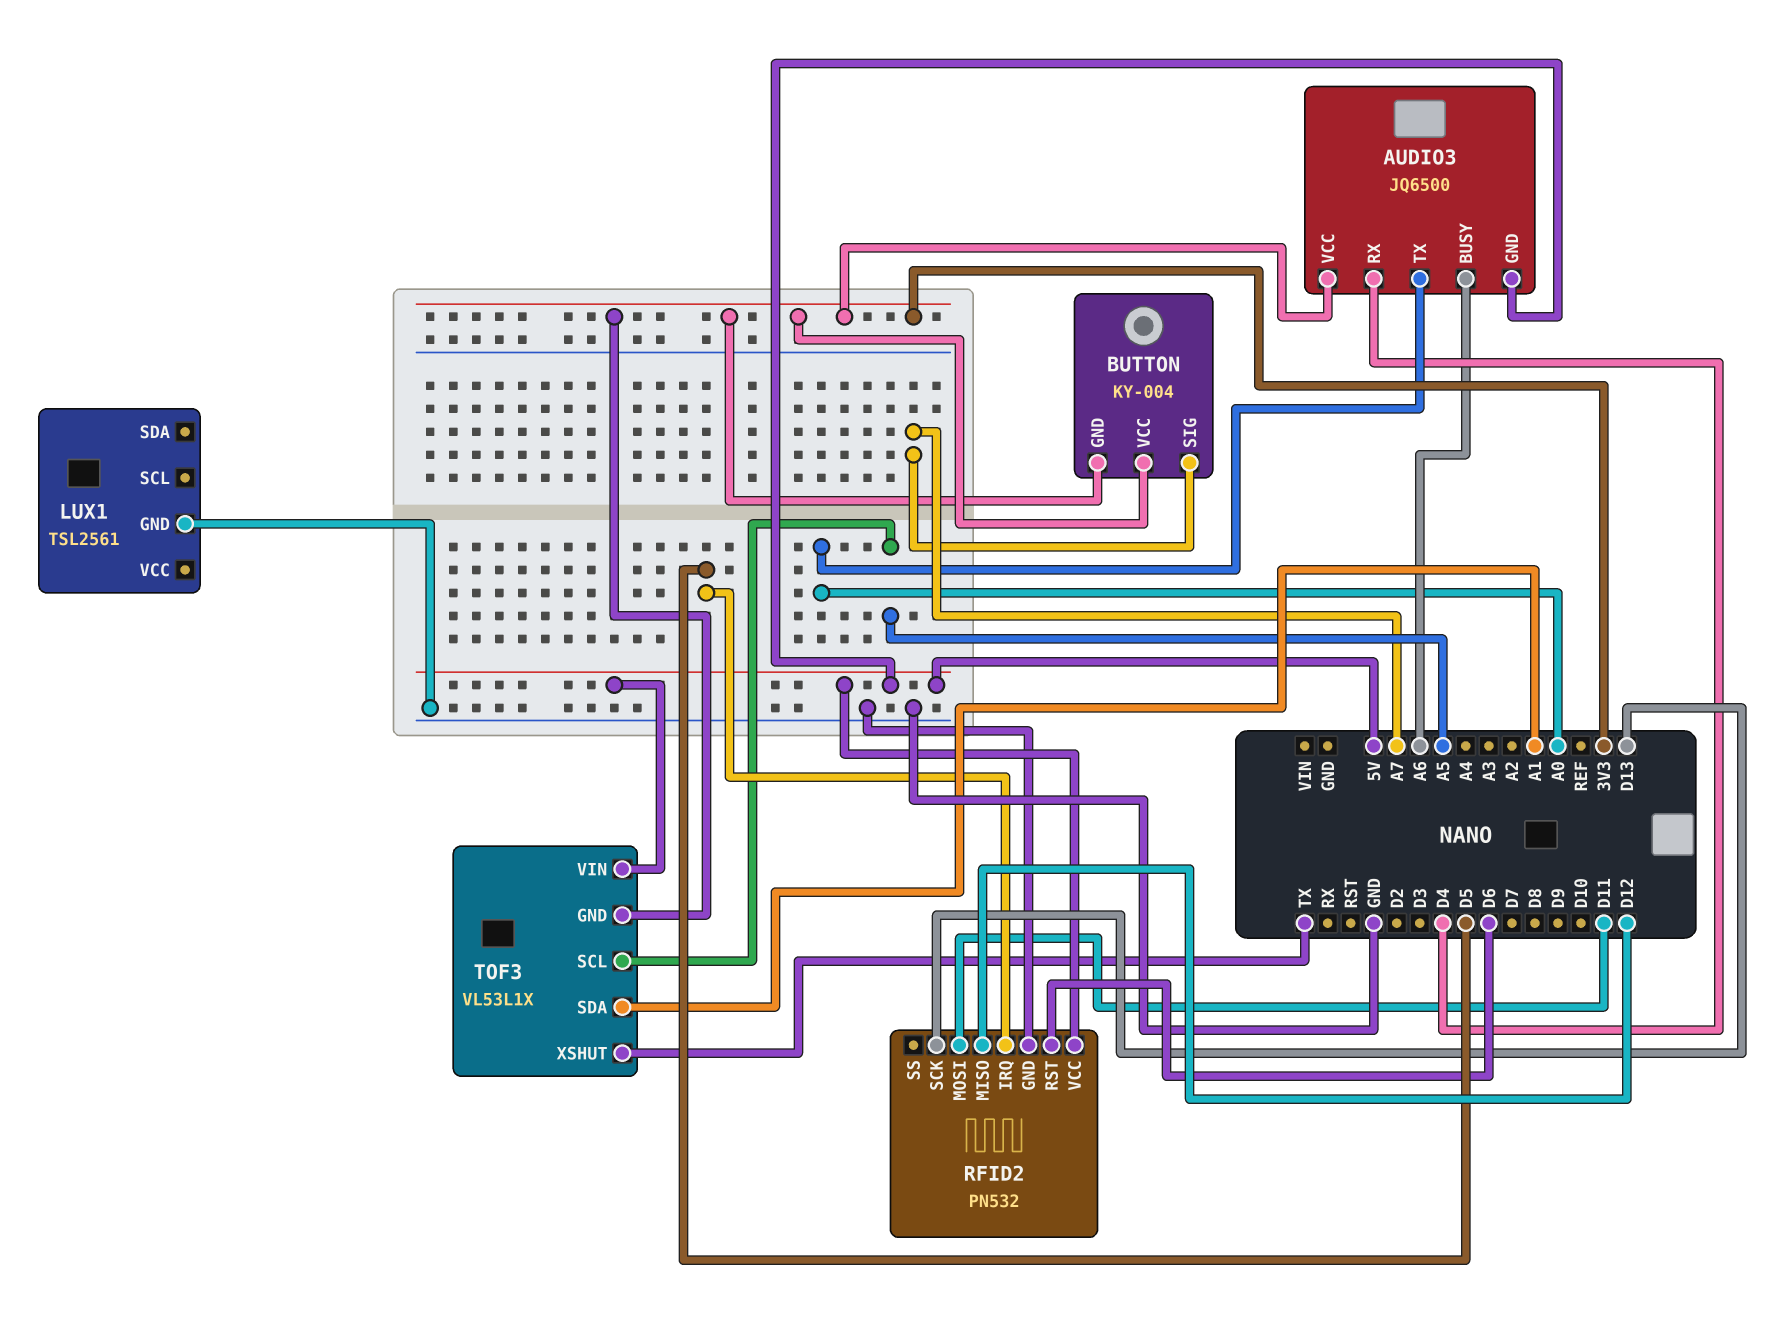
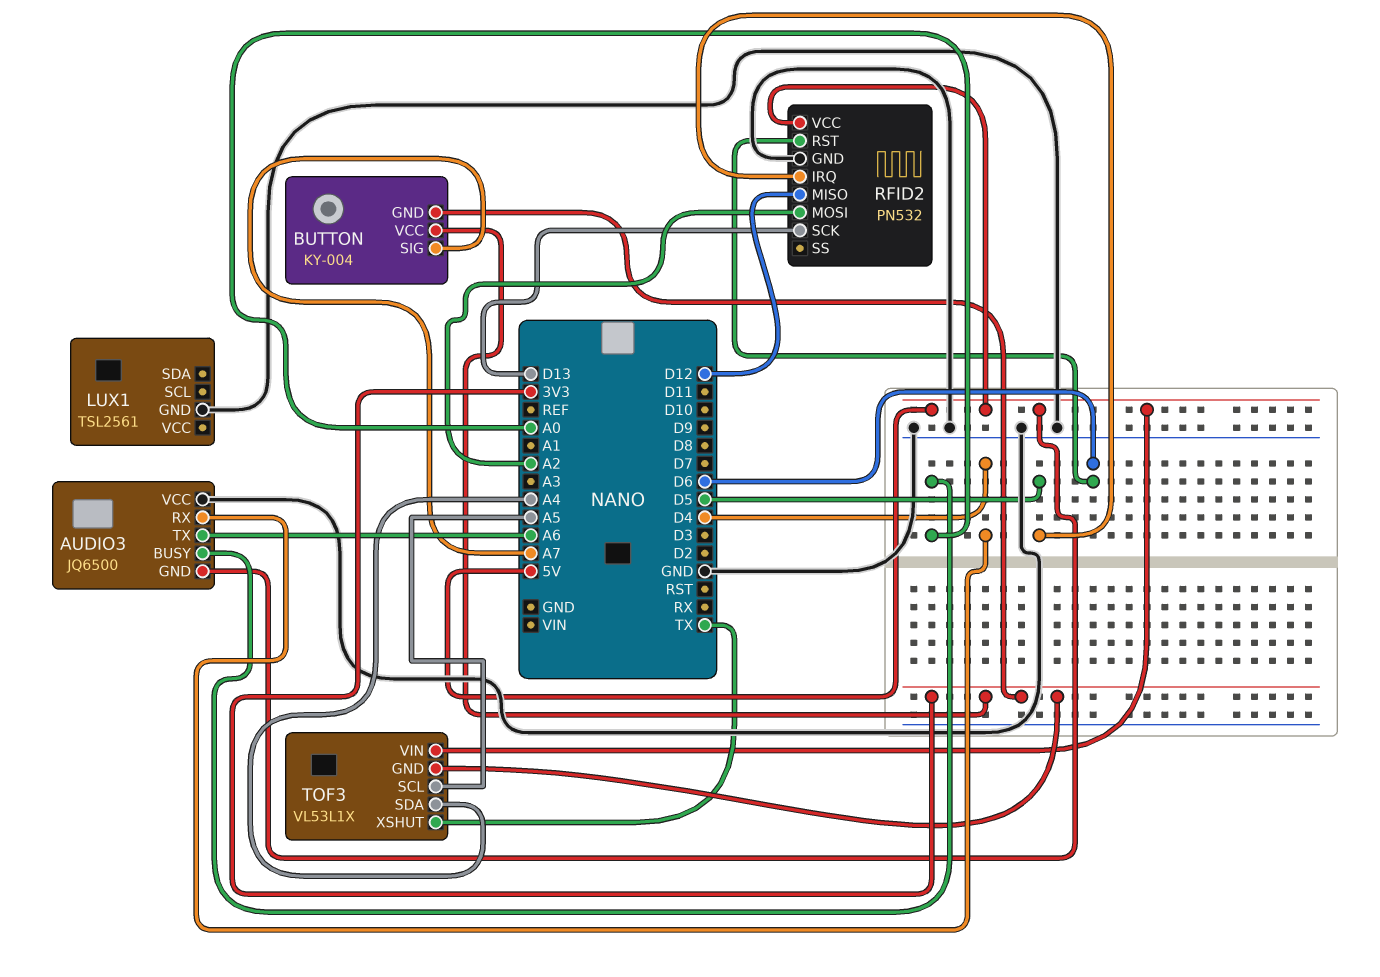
AUDIO3 pin BUSY: A6 -> A0
AUDIO3 pin TX: A0 -> A6
AUDIO3 pin VCC: 3V3 -> GND
RFID2 pin MOSI: D11 -> A2
TOF3 pin SDA: A1 -> A4

